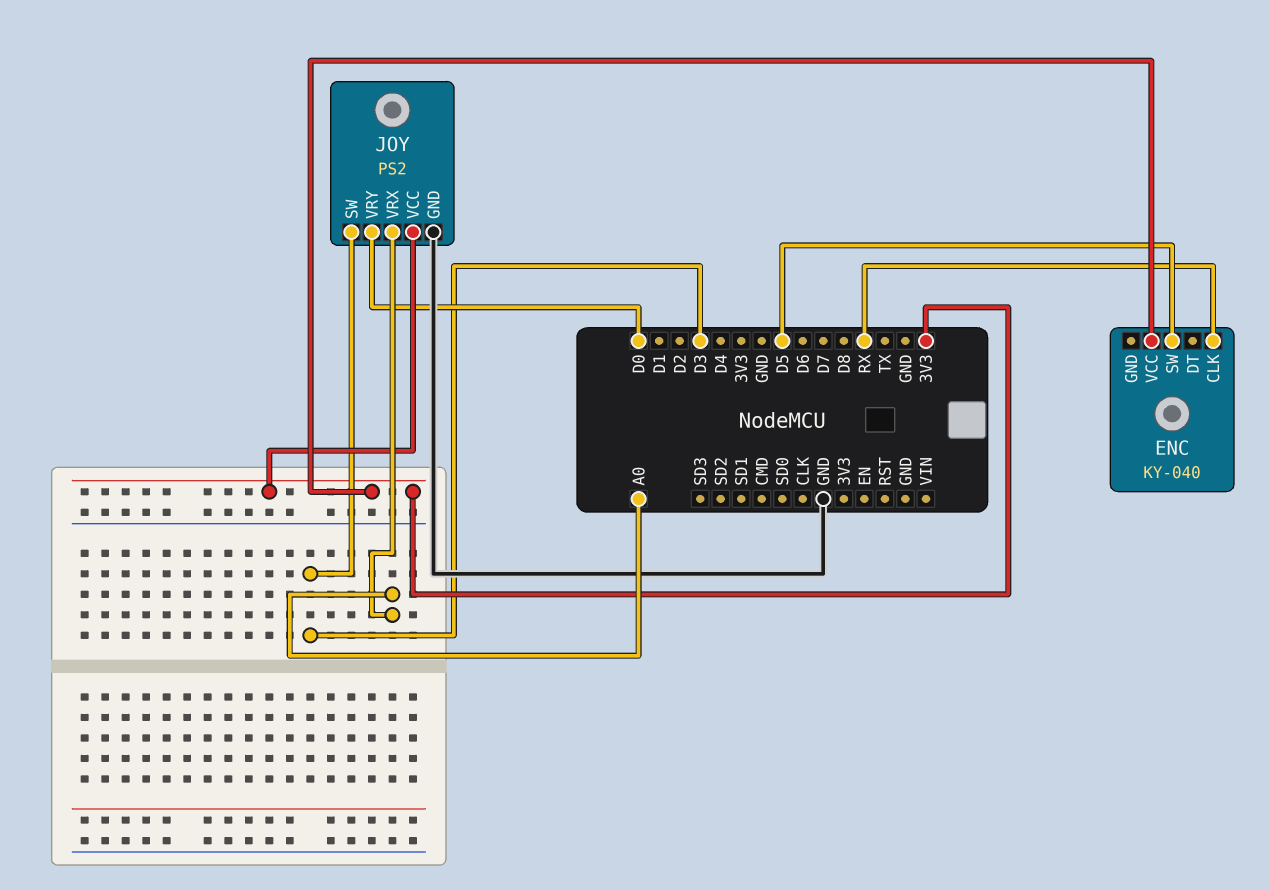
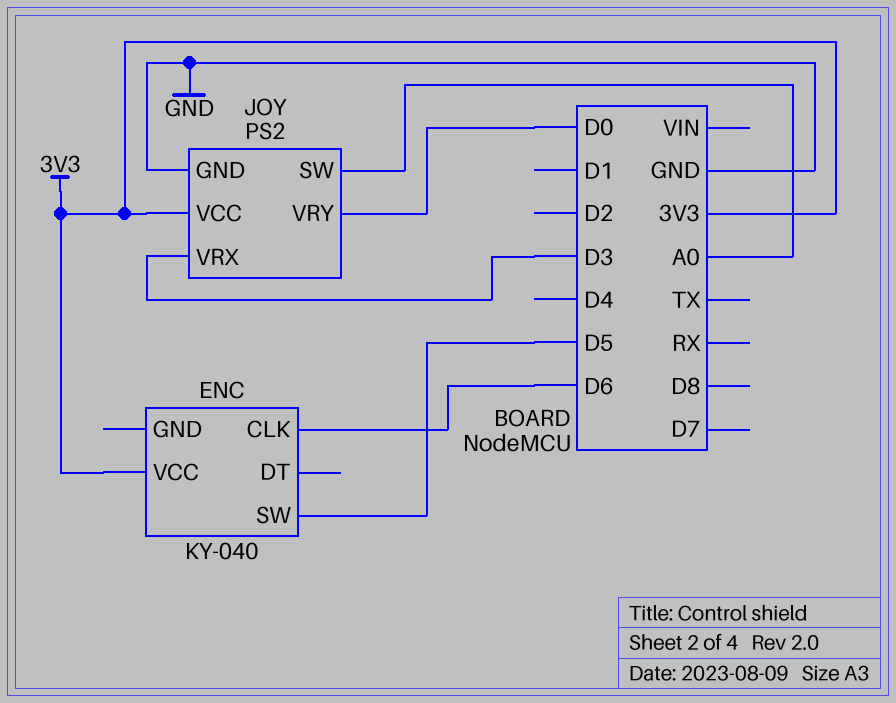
ENC pin CLK: RX -> D6
JOY pin SW: D3 -> A0
JOY pin VRX: A0 -> D3

